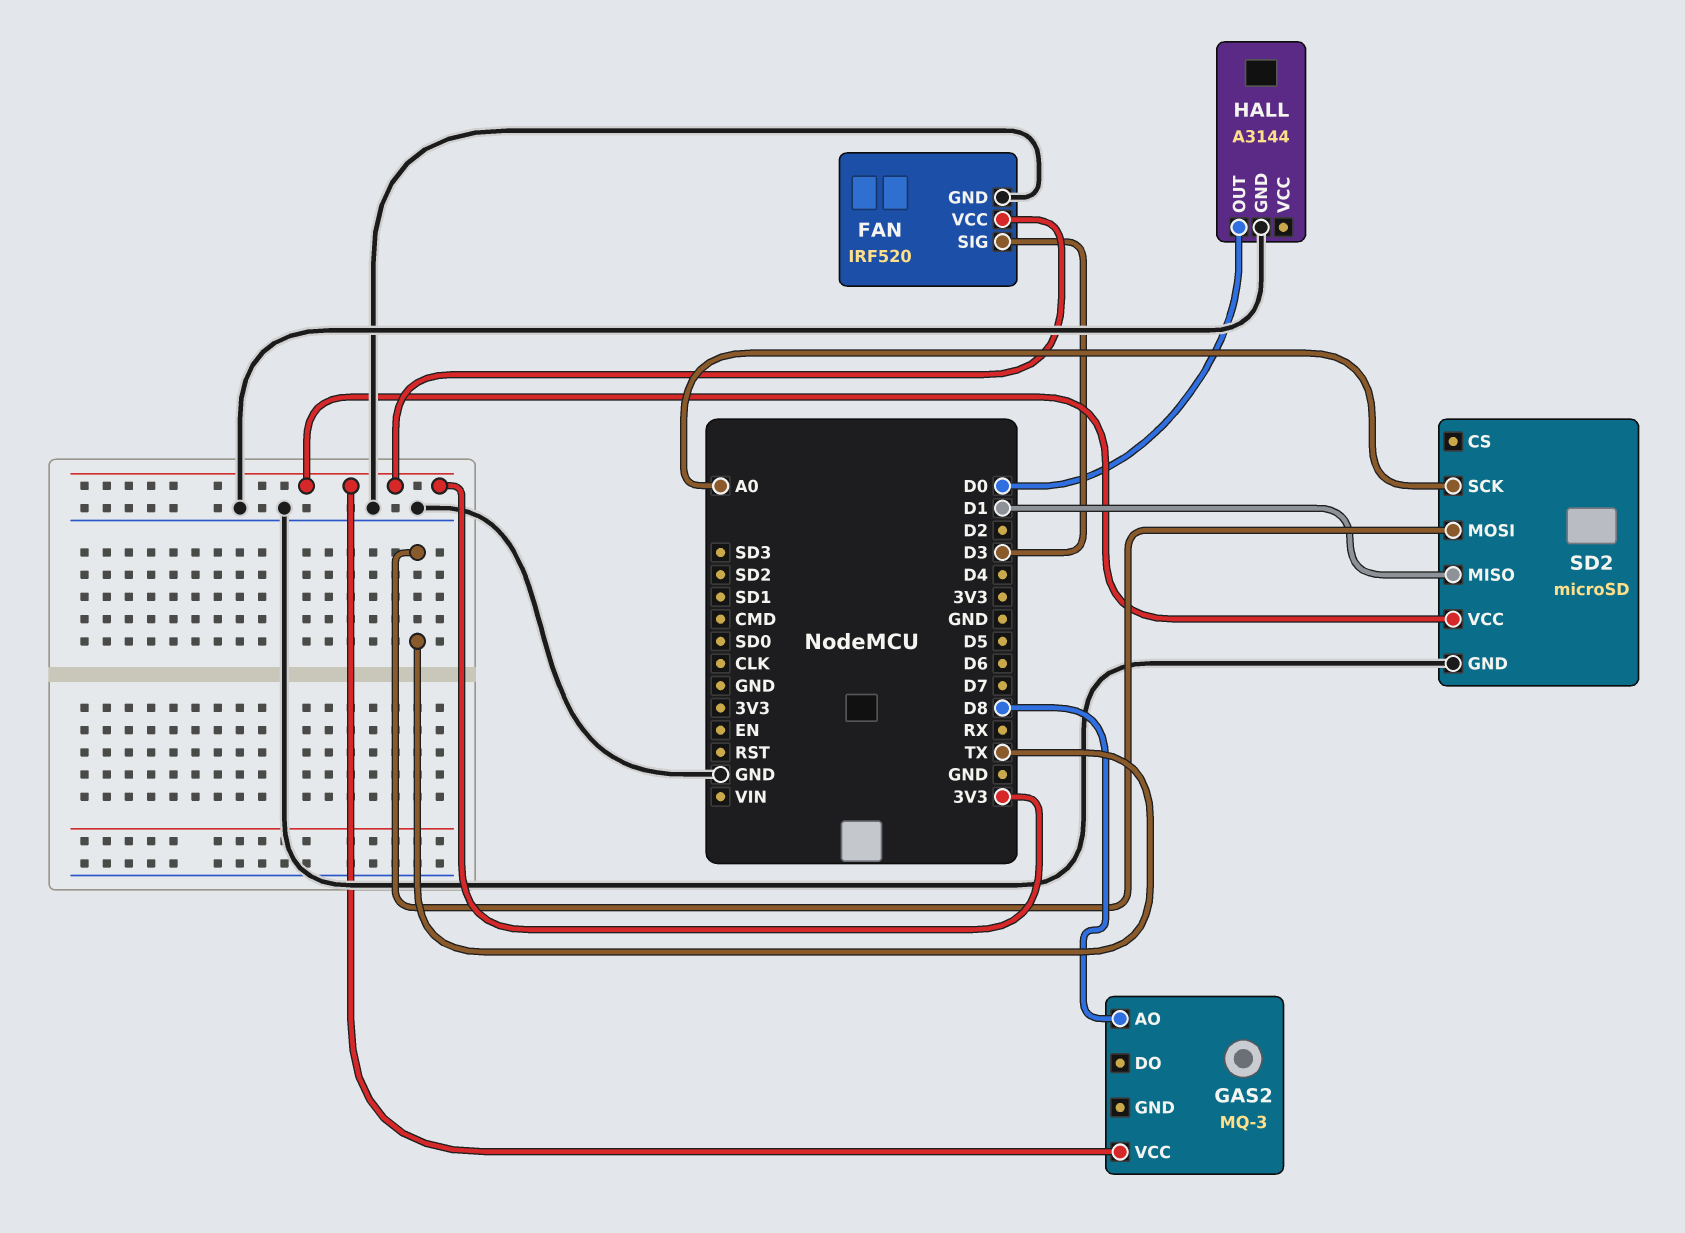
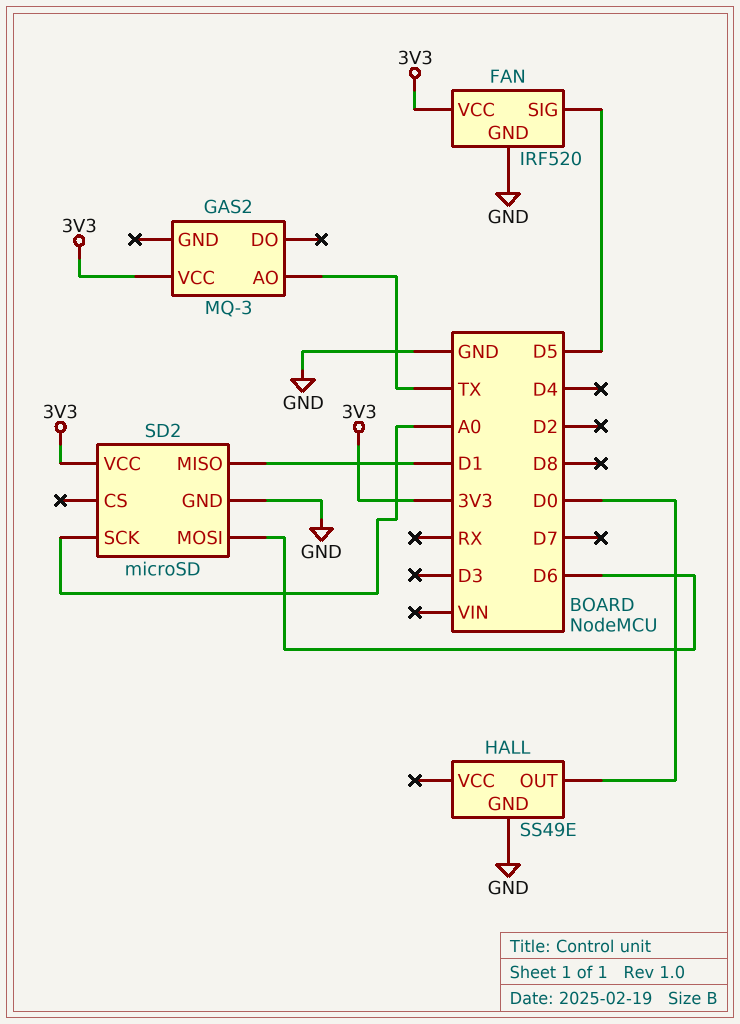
FAN pin SIG: D3 -> D5
GAS2 pin AO: D8 -> TX
HALL: A3144 -> SS49E
SD2 pin MOSI: TX -> D6

